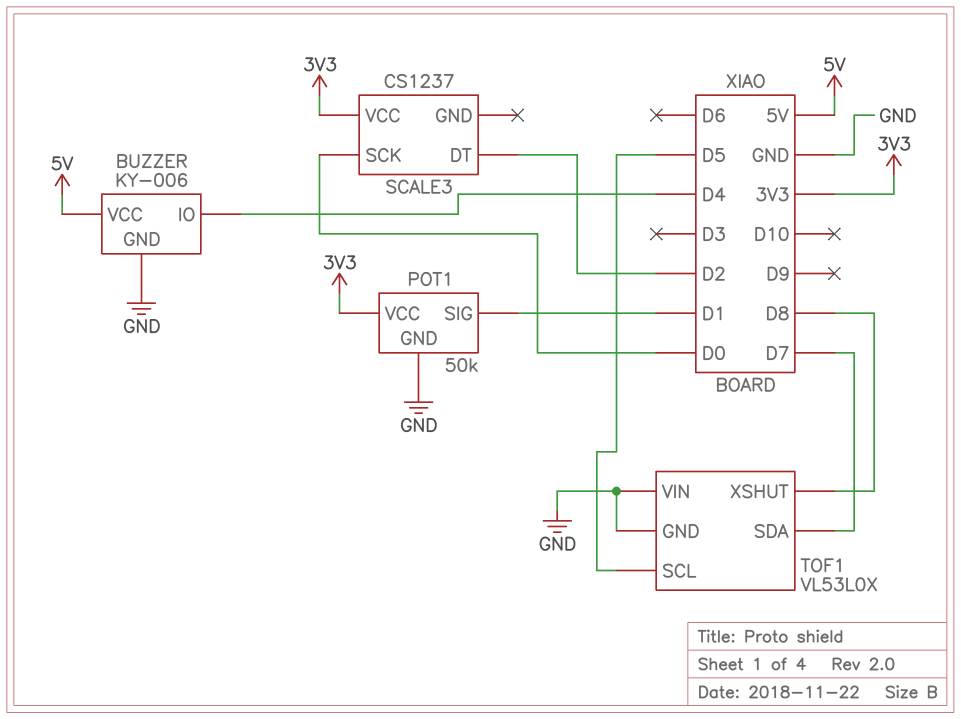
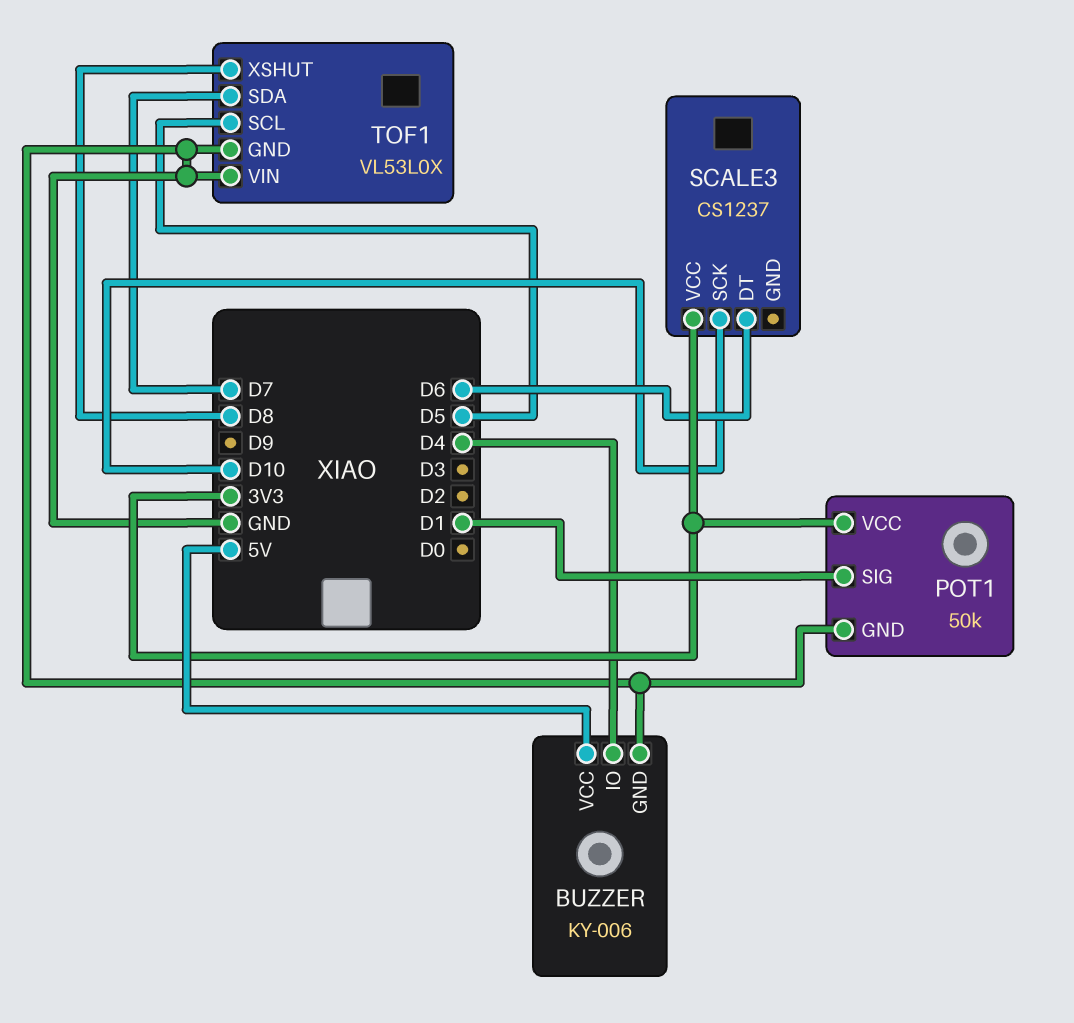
SCALE3 pin DT: D2 -> D6
SCALE3 pin SCK: D0 -> D10

